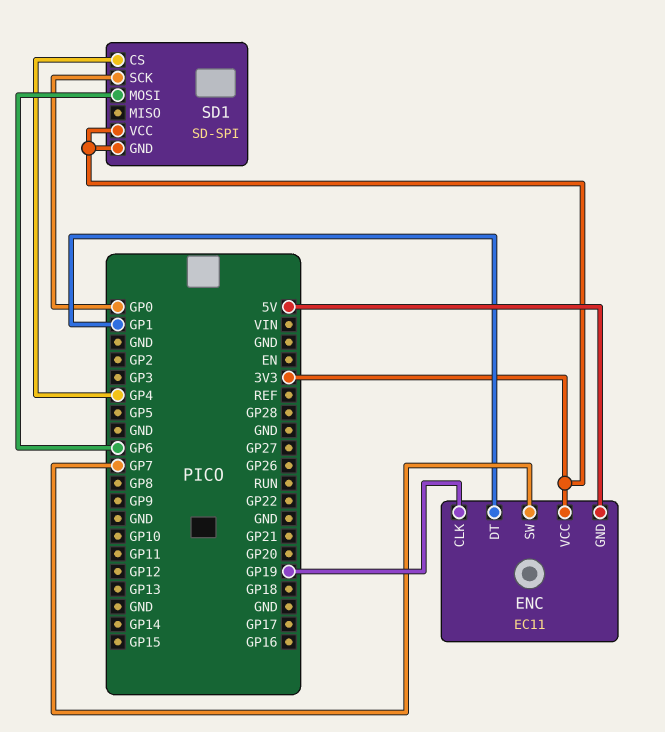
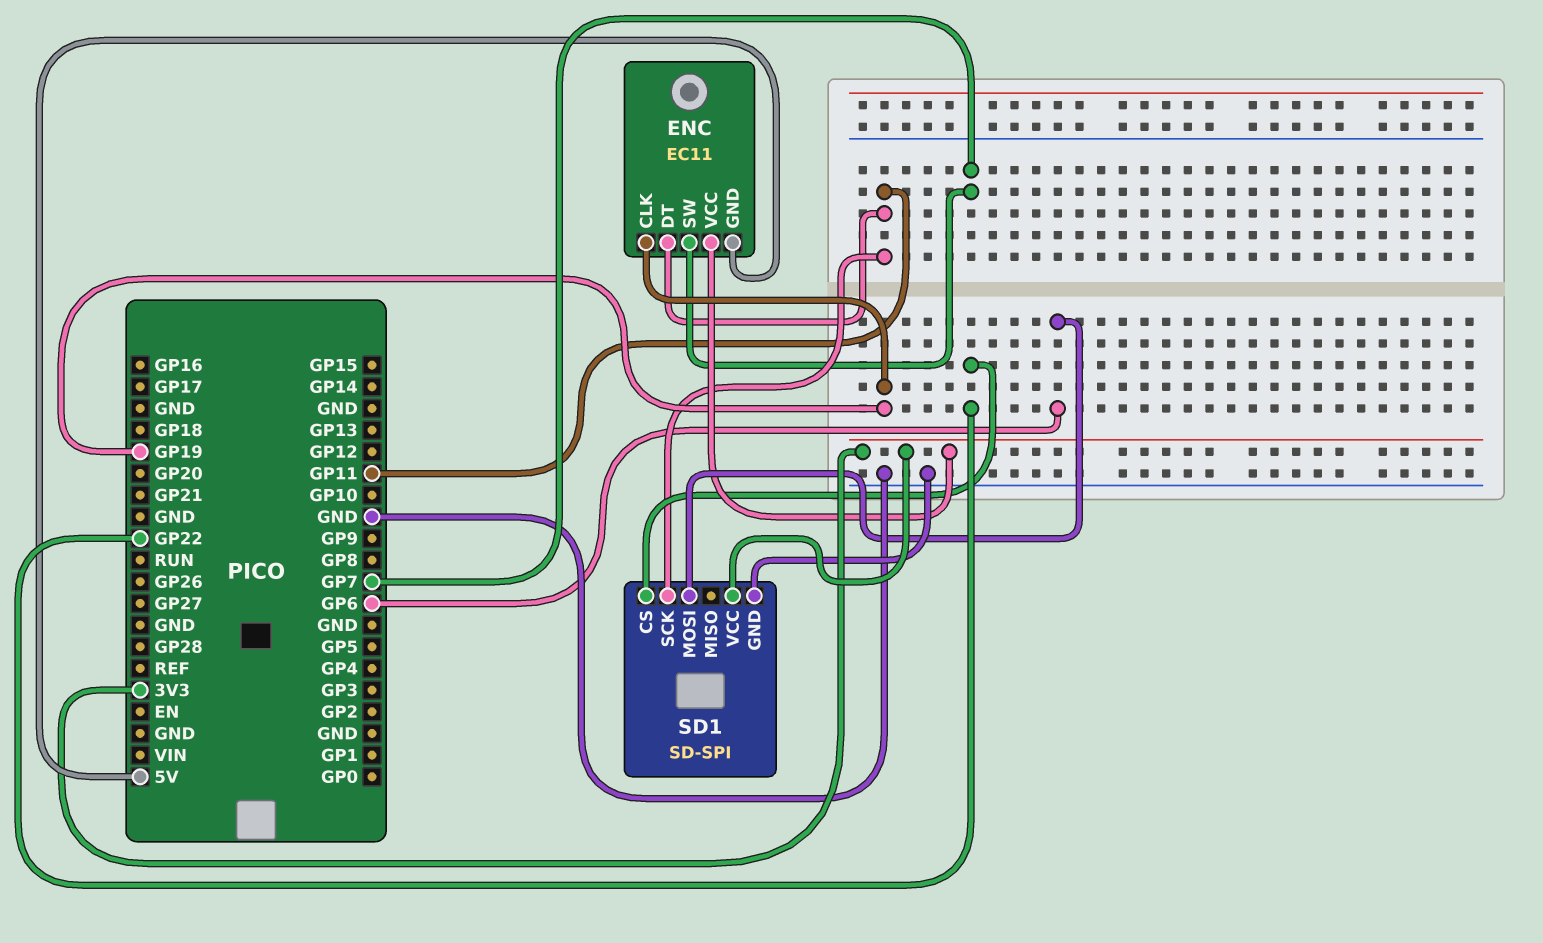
ENC pin DT: GP1 -> GP11
SD1 pin CS: GP4 -> GP22
SD1 pin GND: 3V3 -> GND
SD1 pin SCK: GP0 -> GP11

